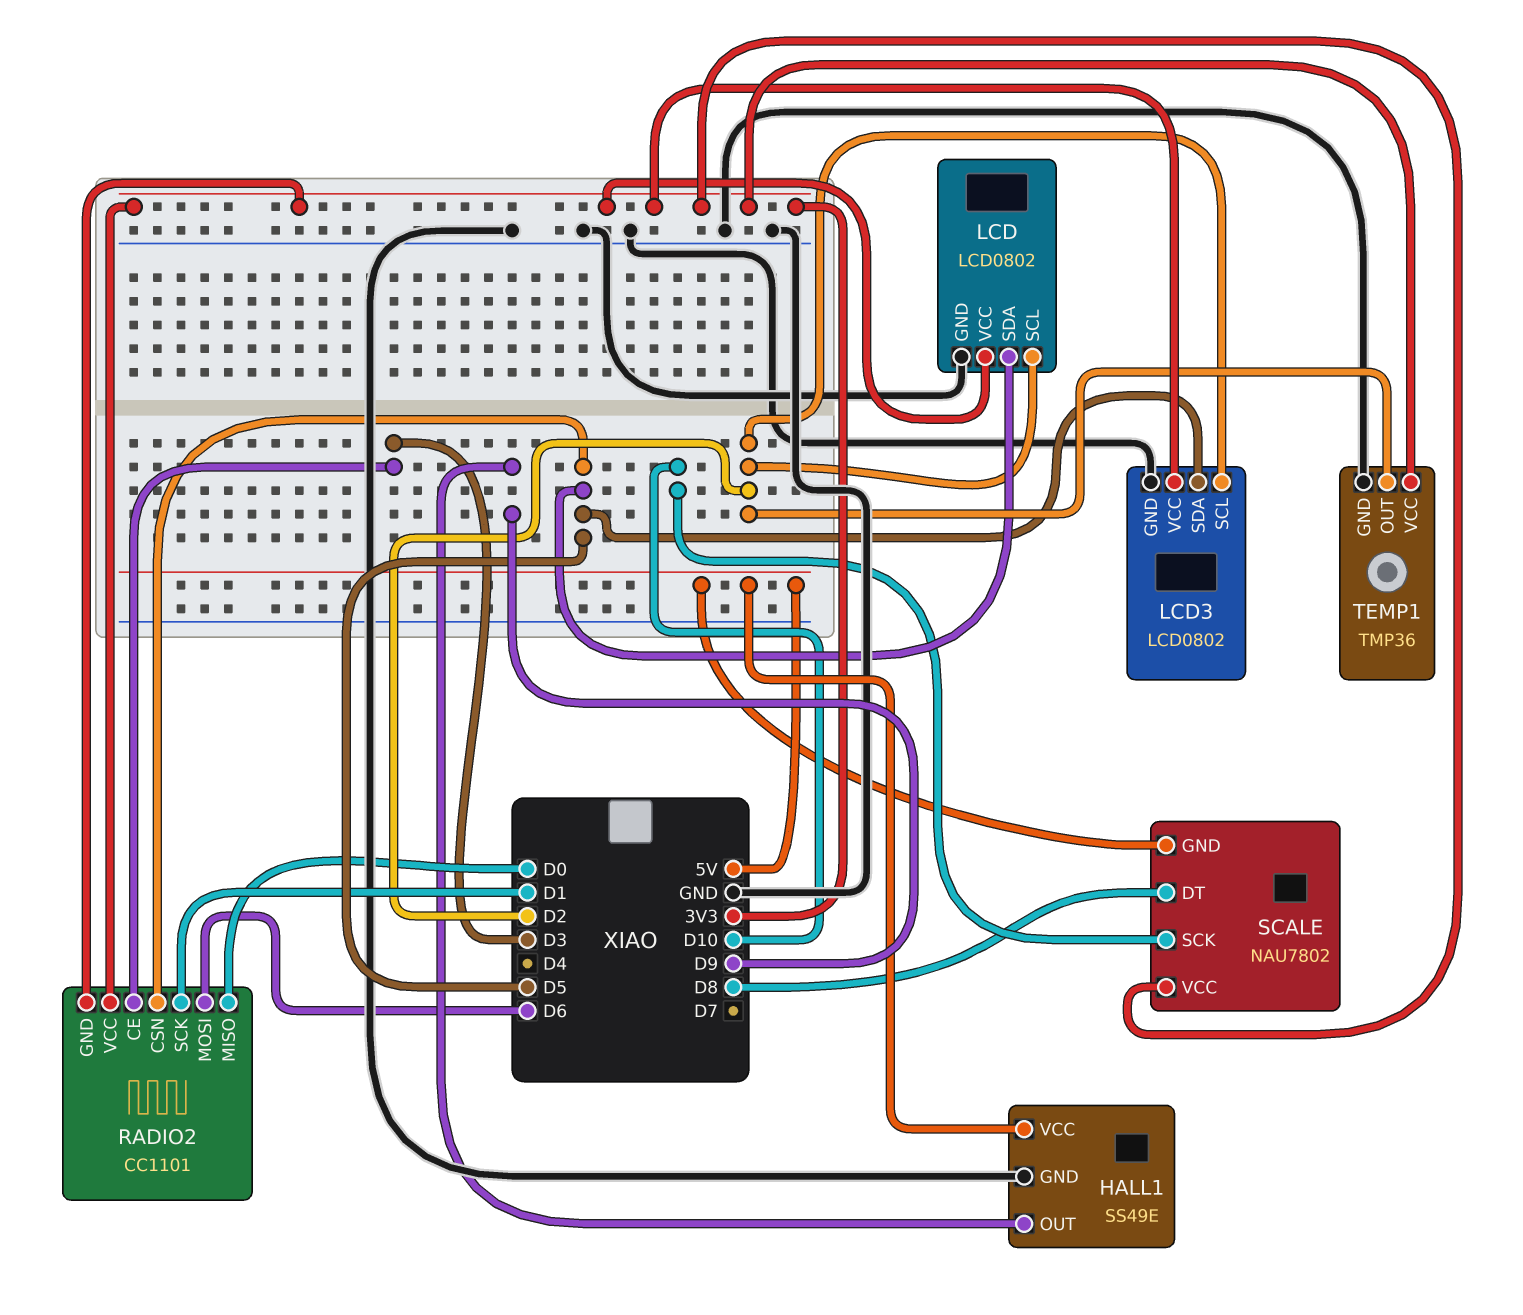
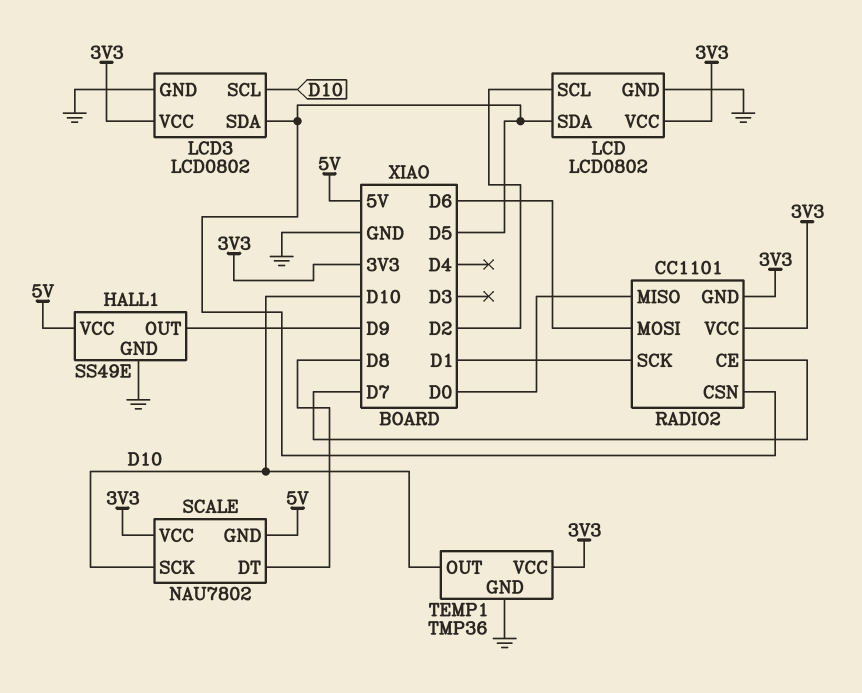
LCD3 pin SCL: D2 -> D10
RADIO2 pin CE: D3 -> D7
TEMP1 pin OUT: D2 -> D10

